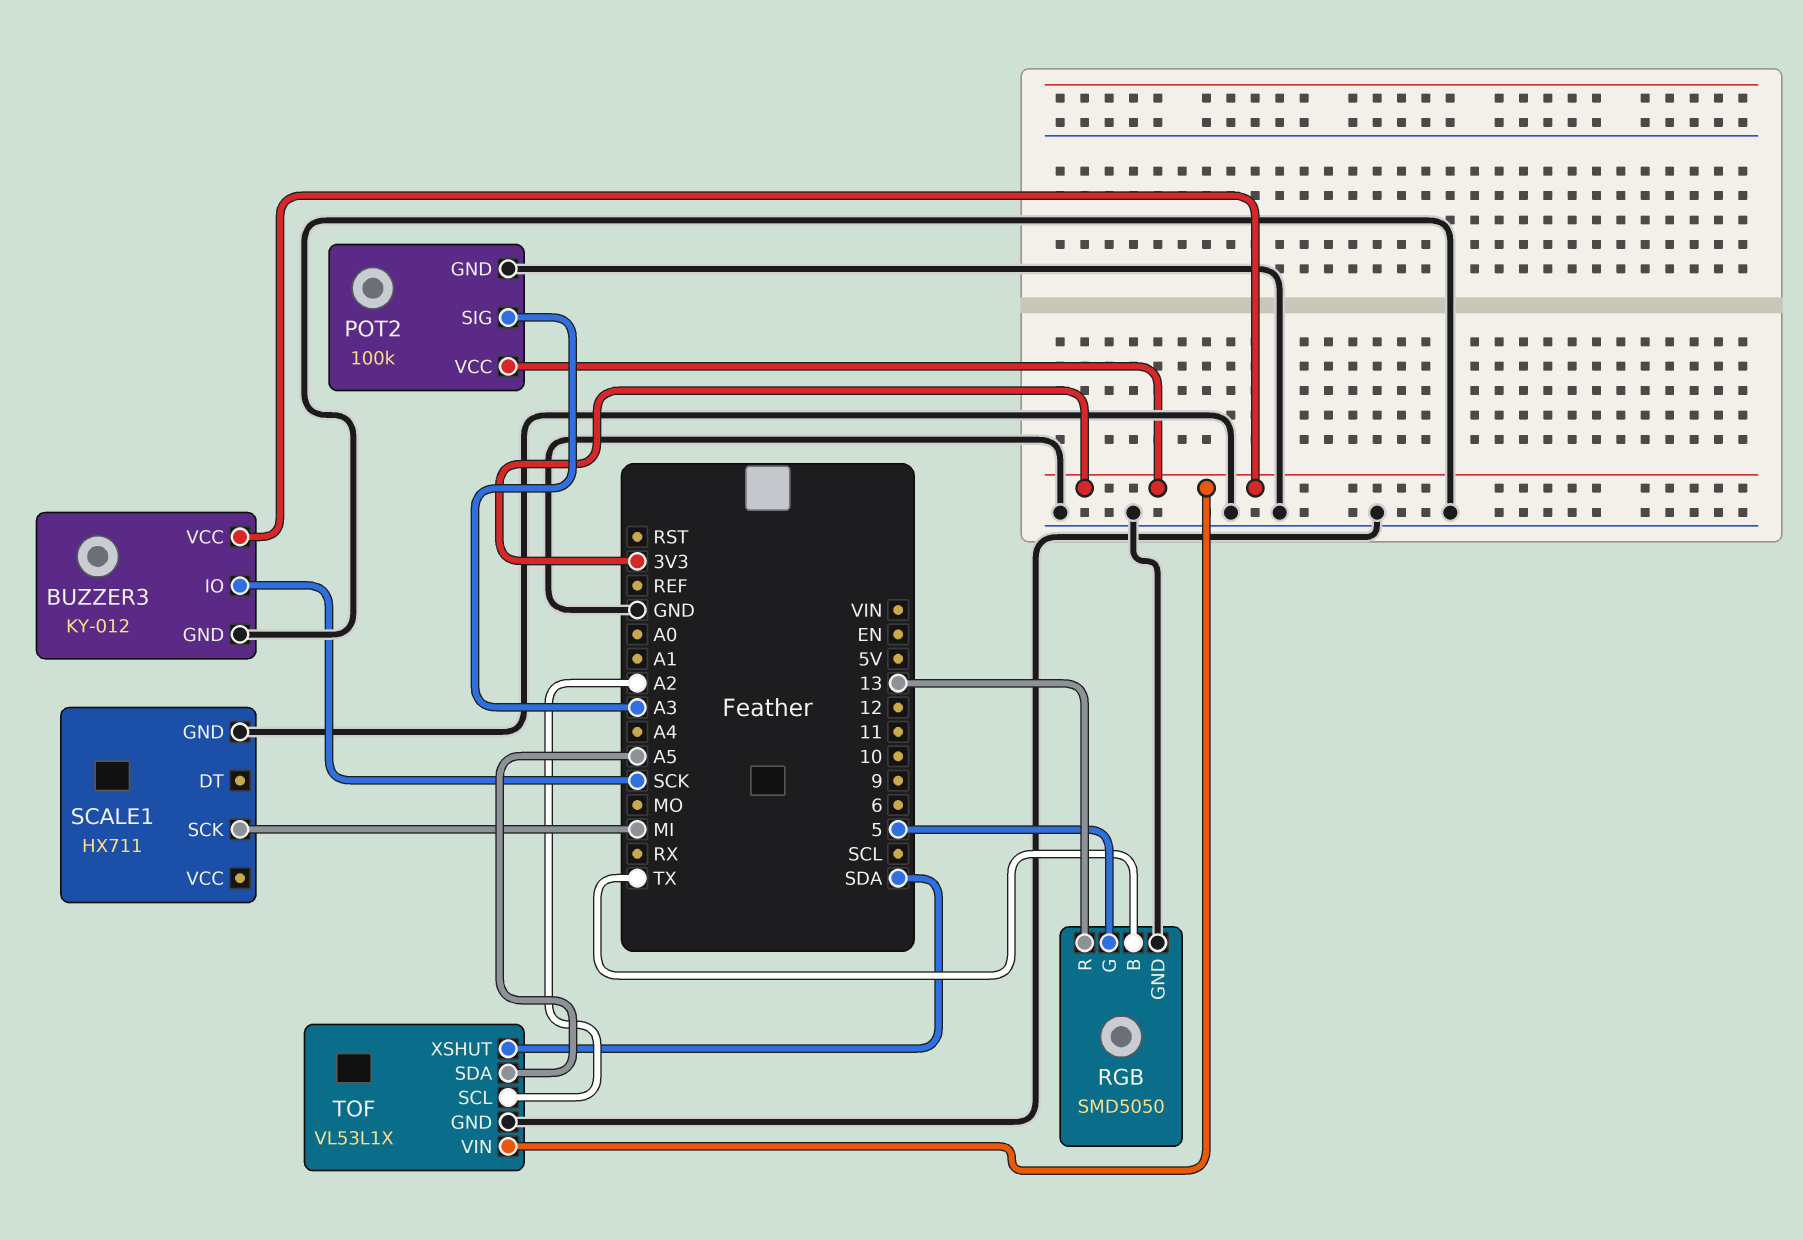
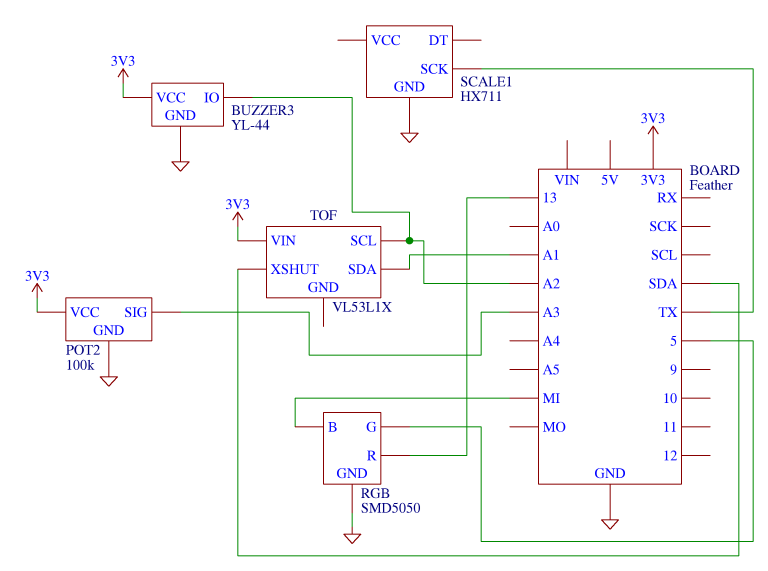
BUZZER3: KY-012 -> YL-44
BUZZER3 pin IO: SCK -> A2
RGB pin B: TX -> MI
SCALE1 pin SCK: MI -> TX
TOF pin GND: GND -> none
TOF pin SDA: A5 -> A1

